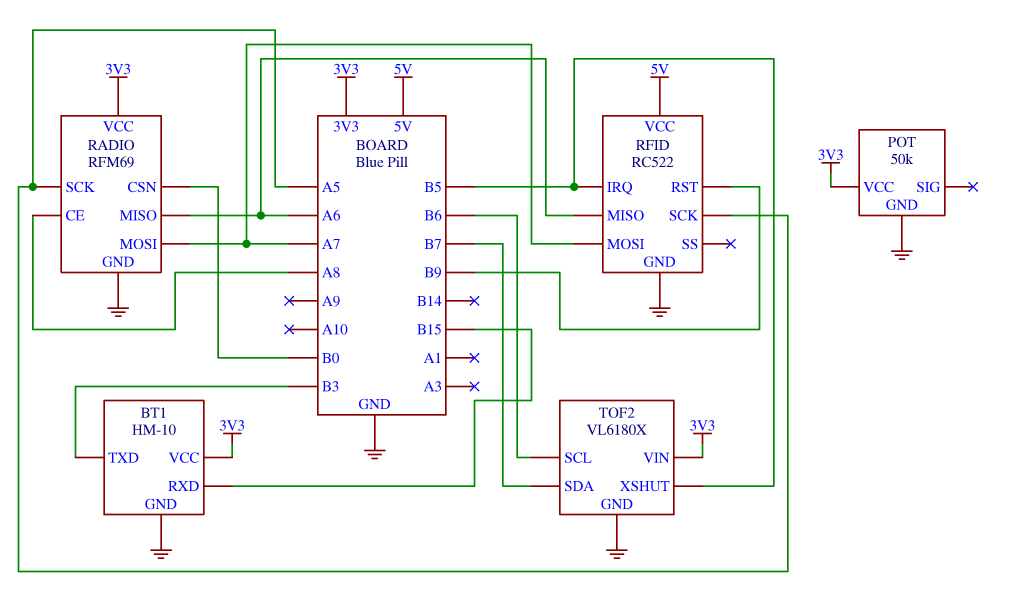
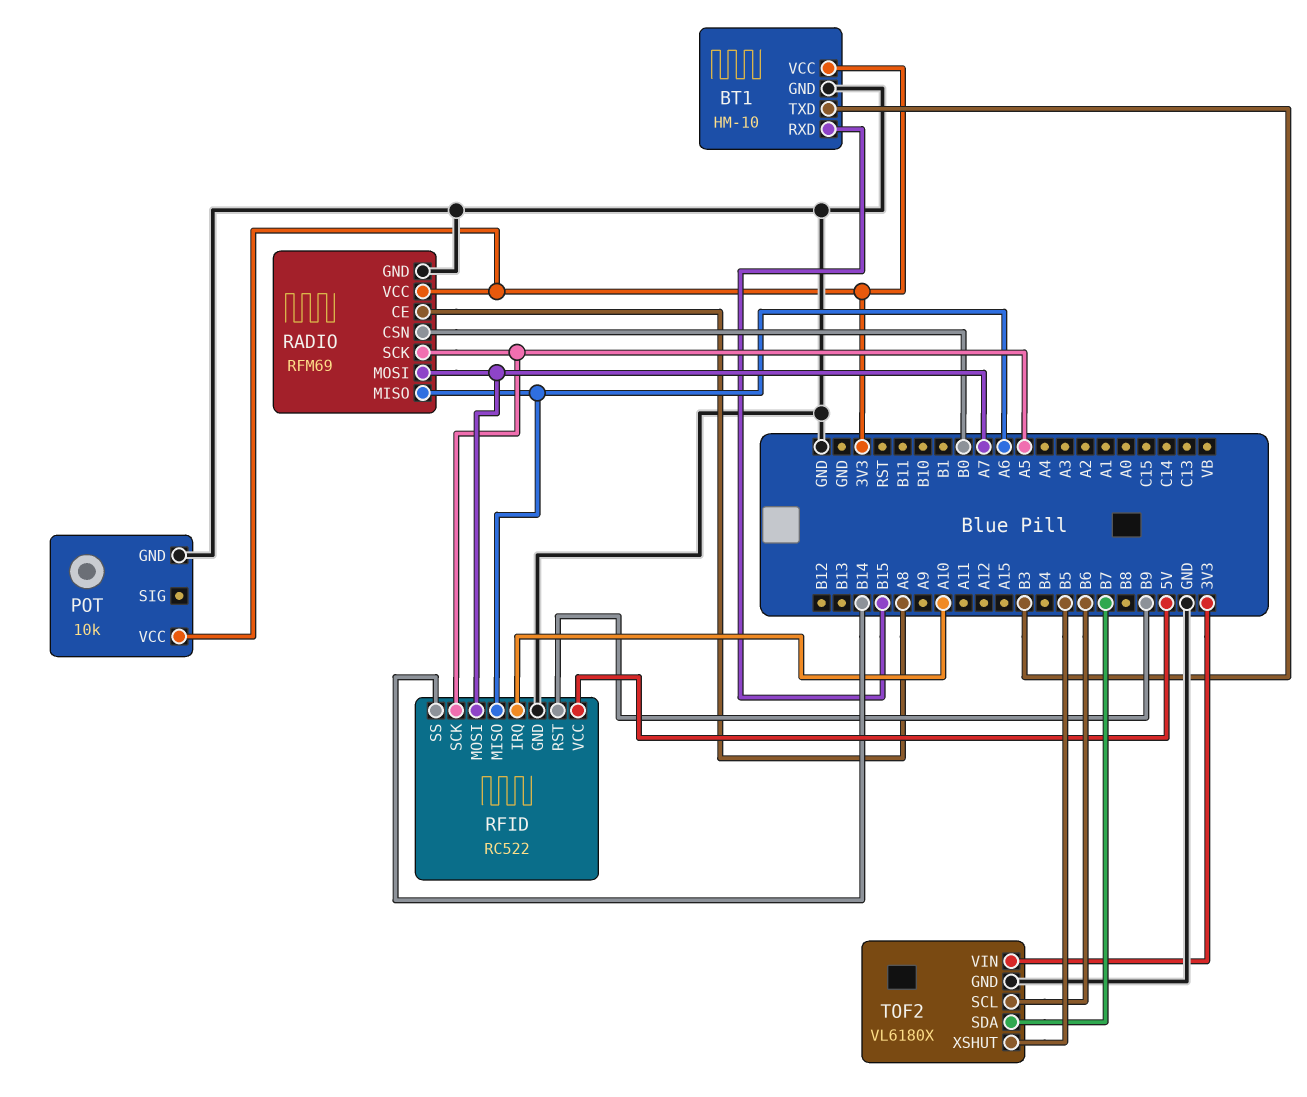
POT: 50k -> 10k
RFID pin IRQ: B5 -> A10
RFID pin SS: none -> B14

